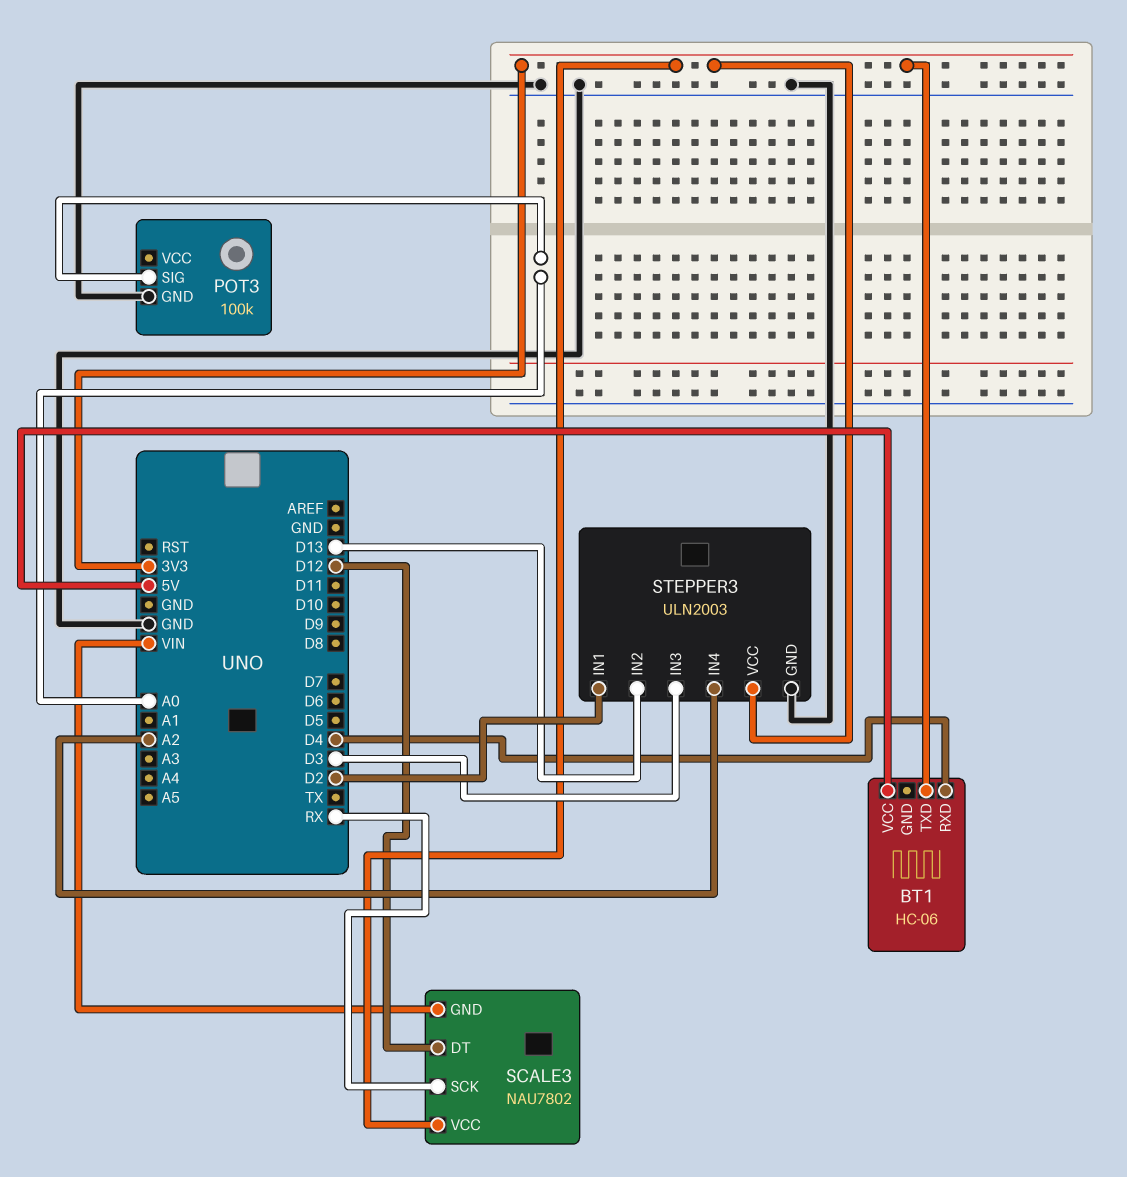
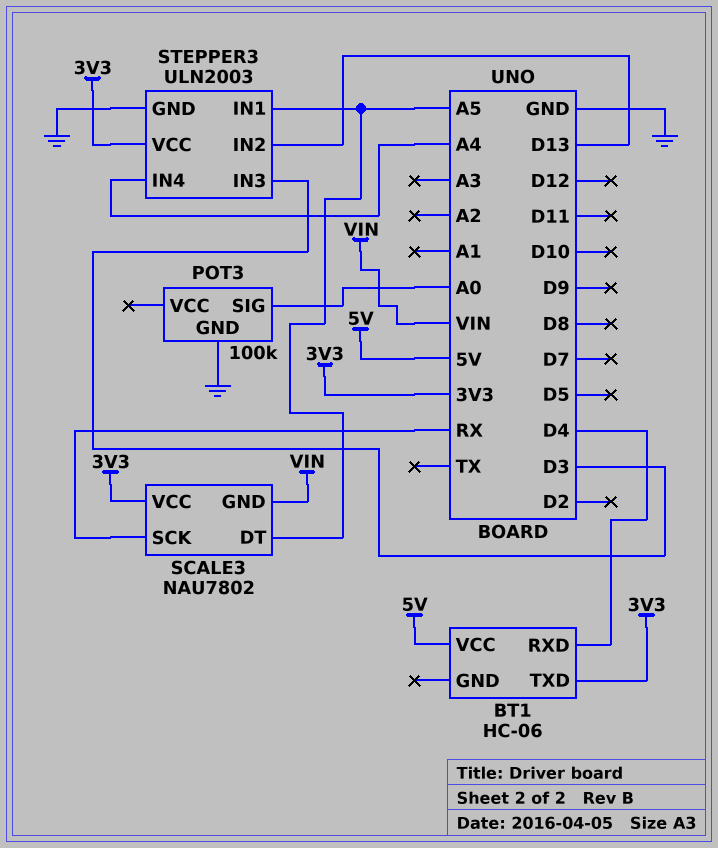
SCALE3 pin DT: D12 -> A5
STEPPER3 pin IN1: D2 -> A5
STEPPER3 pin IN4: A2 -> A4

